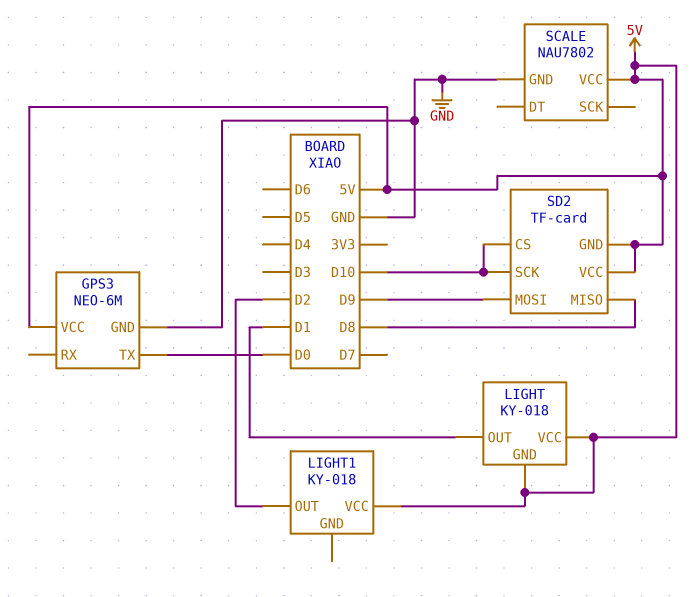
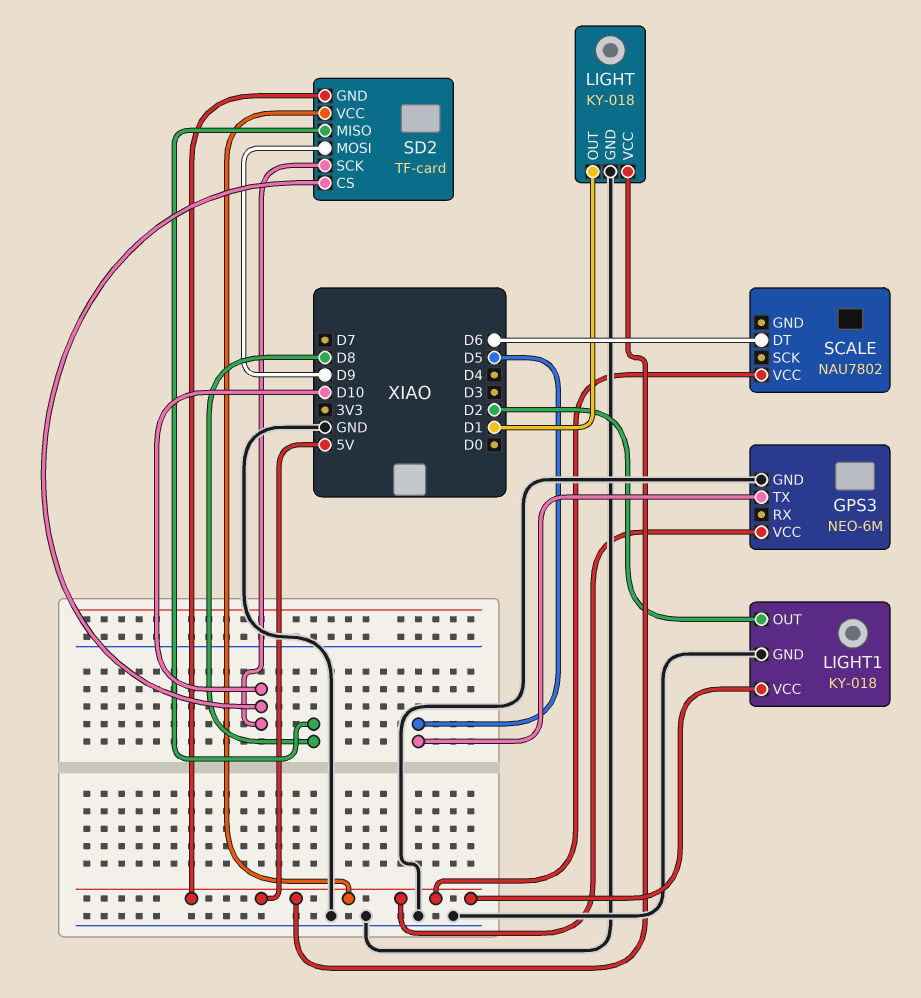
GPS3 pin TX: D0 -> D5
LIGHT pin GND: 5V -> GND
LIGHT1 pin GND: none -> GND
SCALE pin DT: none -> D6
SCALE pin GND: GND -> none

